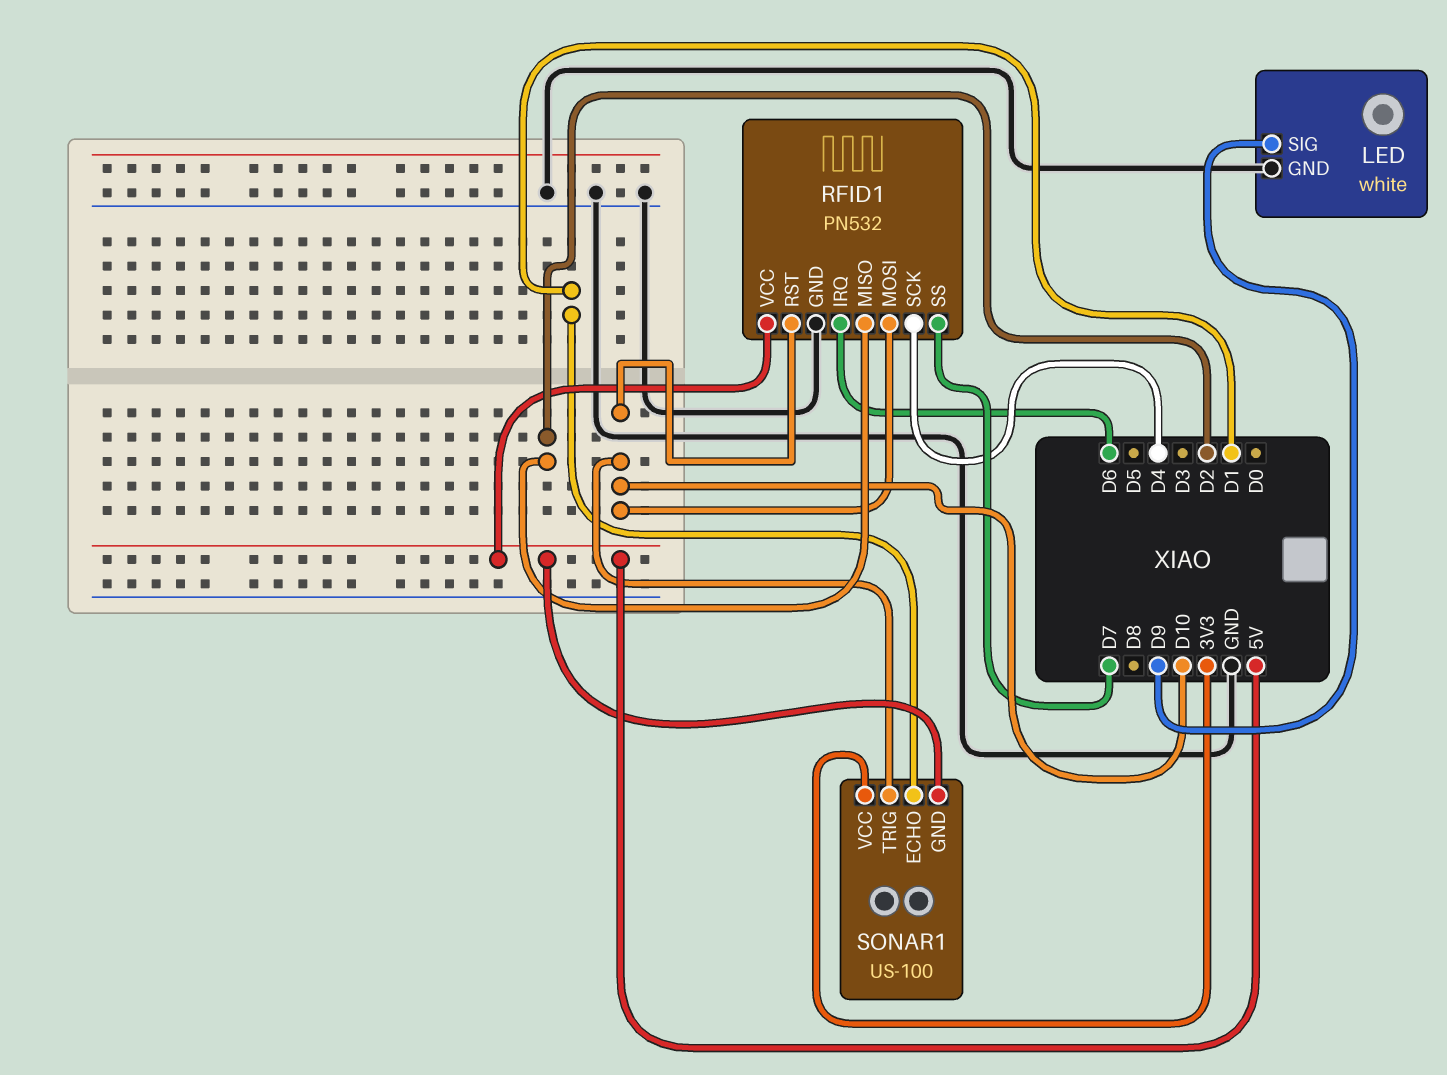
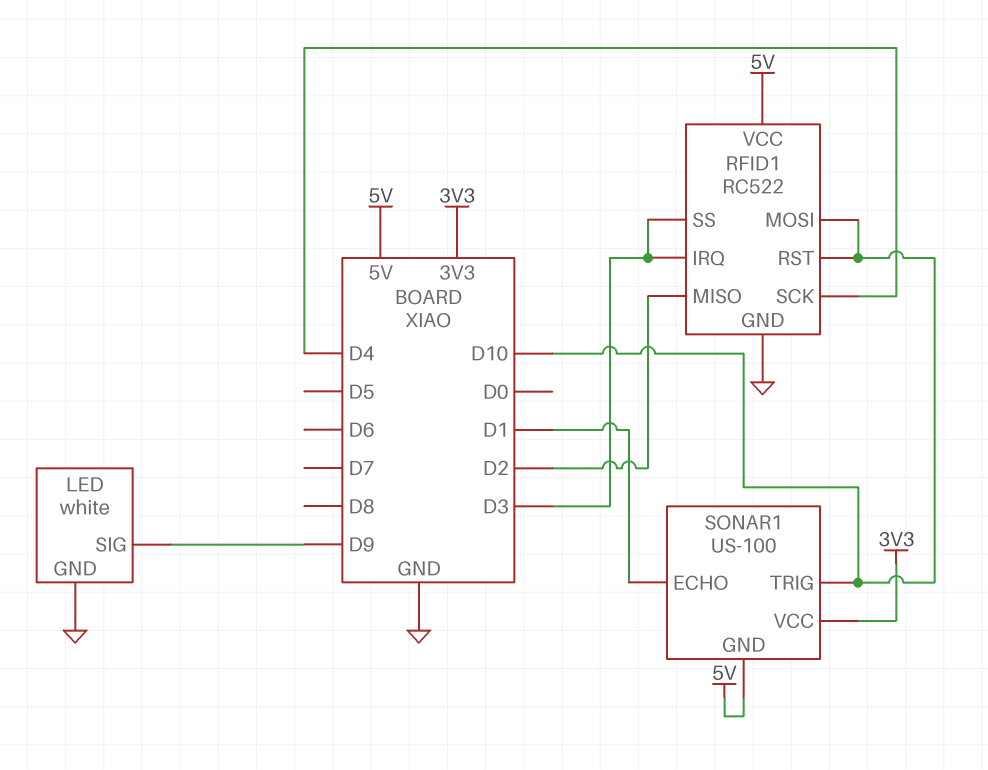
RFID1: PN532 -> RC522
RFID1 pin IRQ: D6 -> D3
RFID1 pin SS: D7 -> D3

